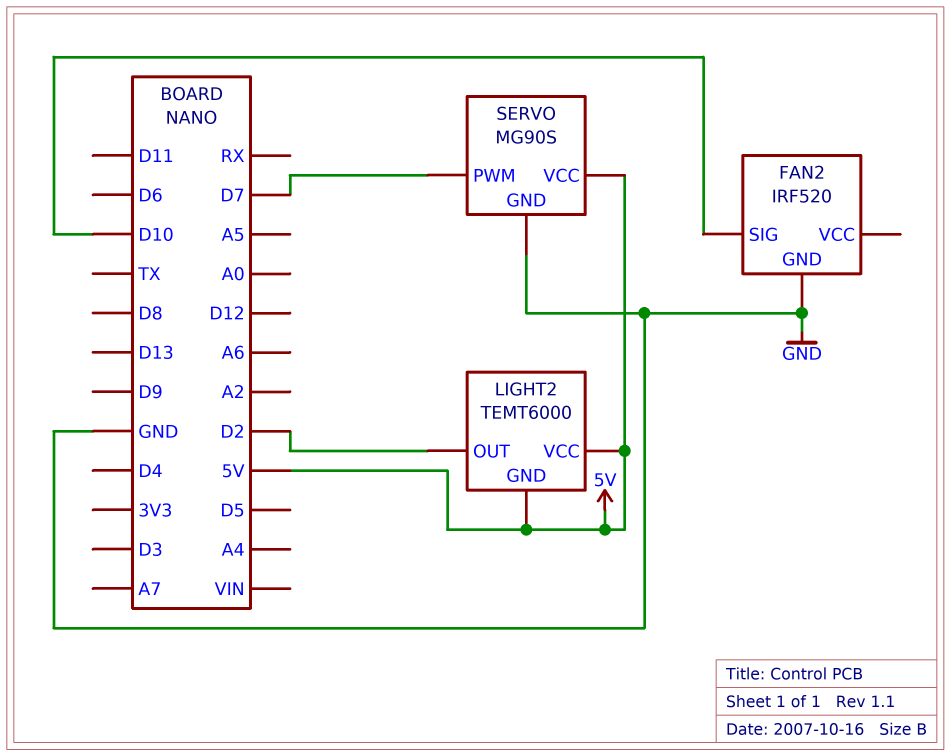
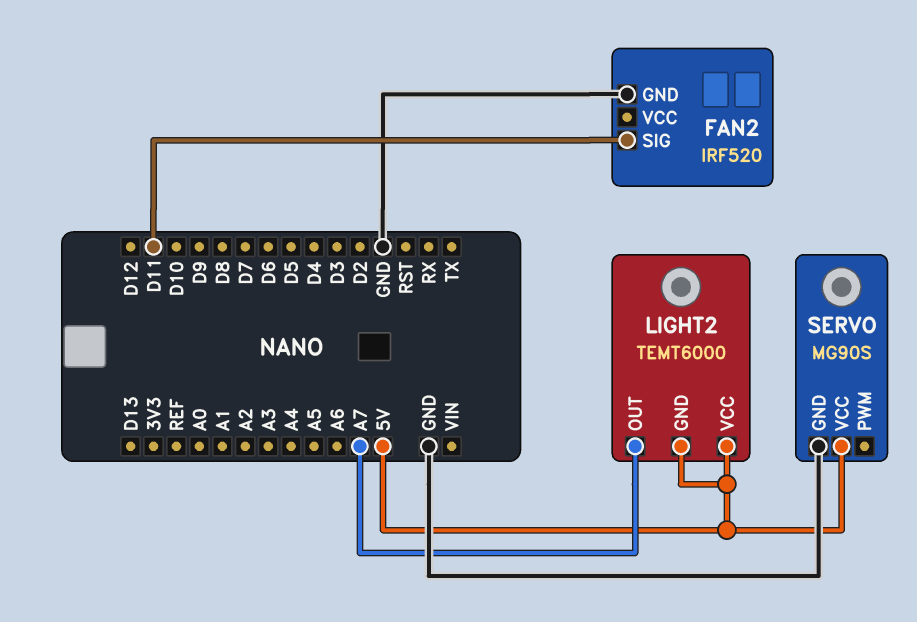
FAN2 pin SIG: D10 -> D11
LIGHT2 pin OUT: D2 -> A7
SERVO pin PWM: D7 -> none

